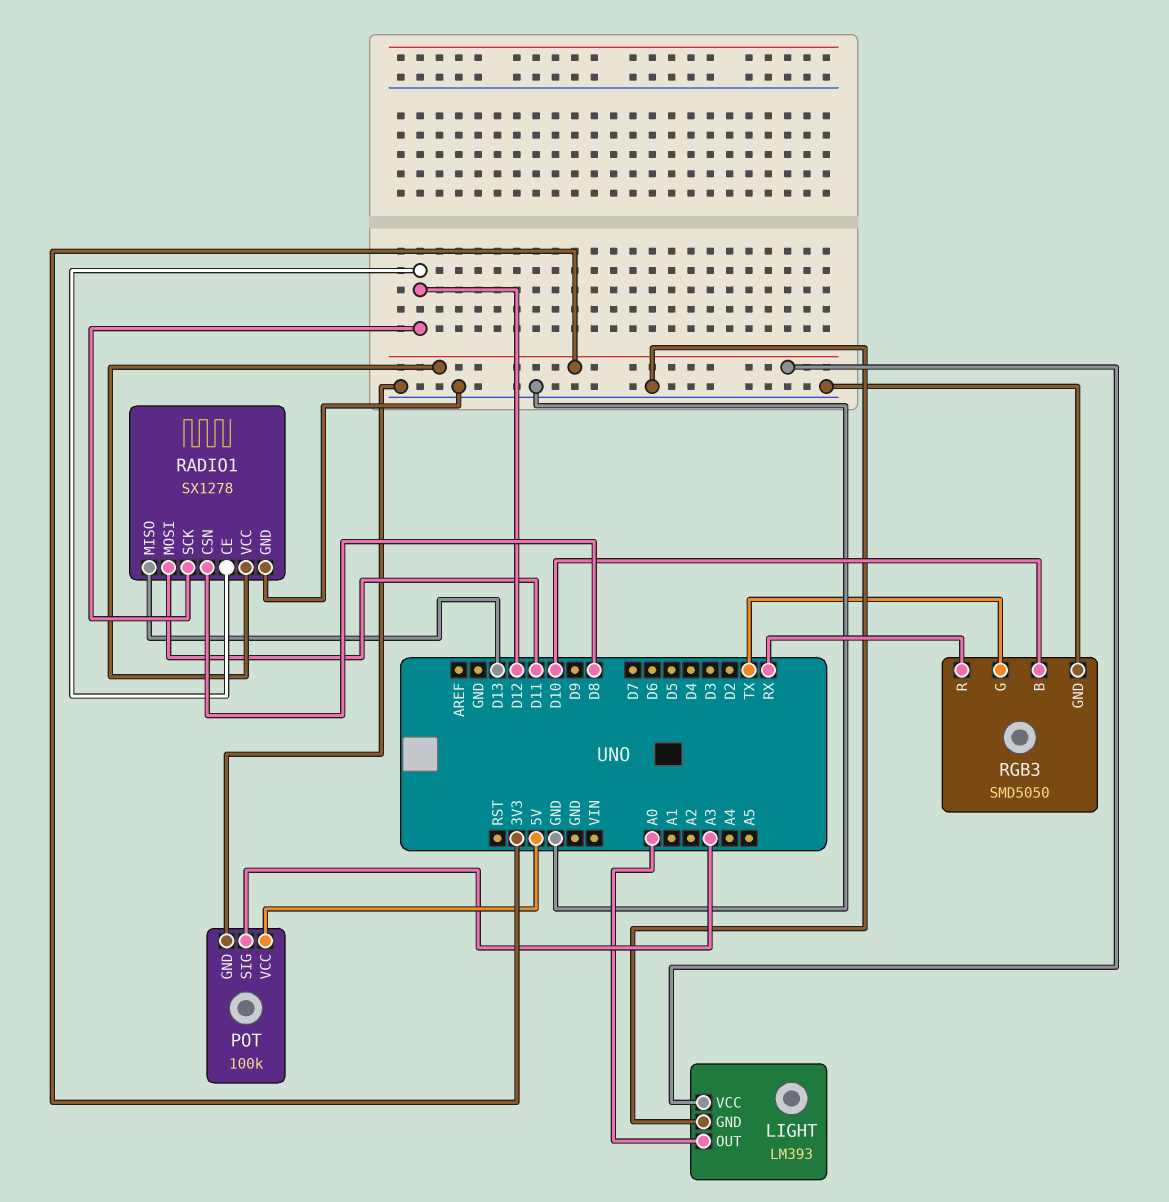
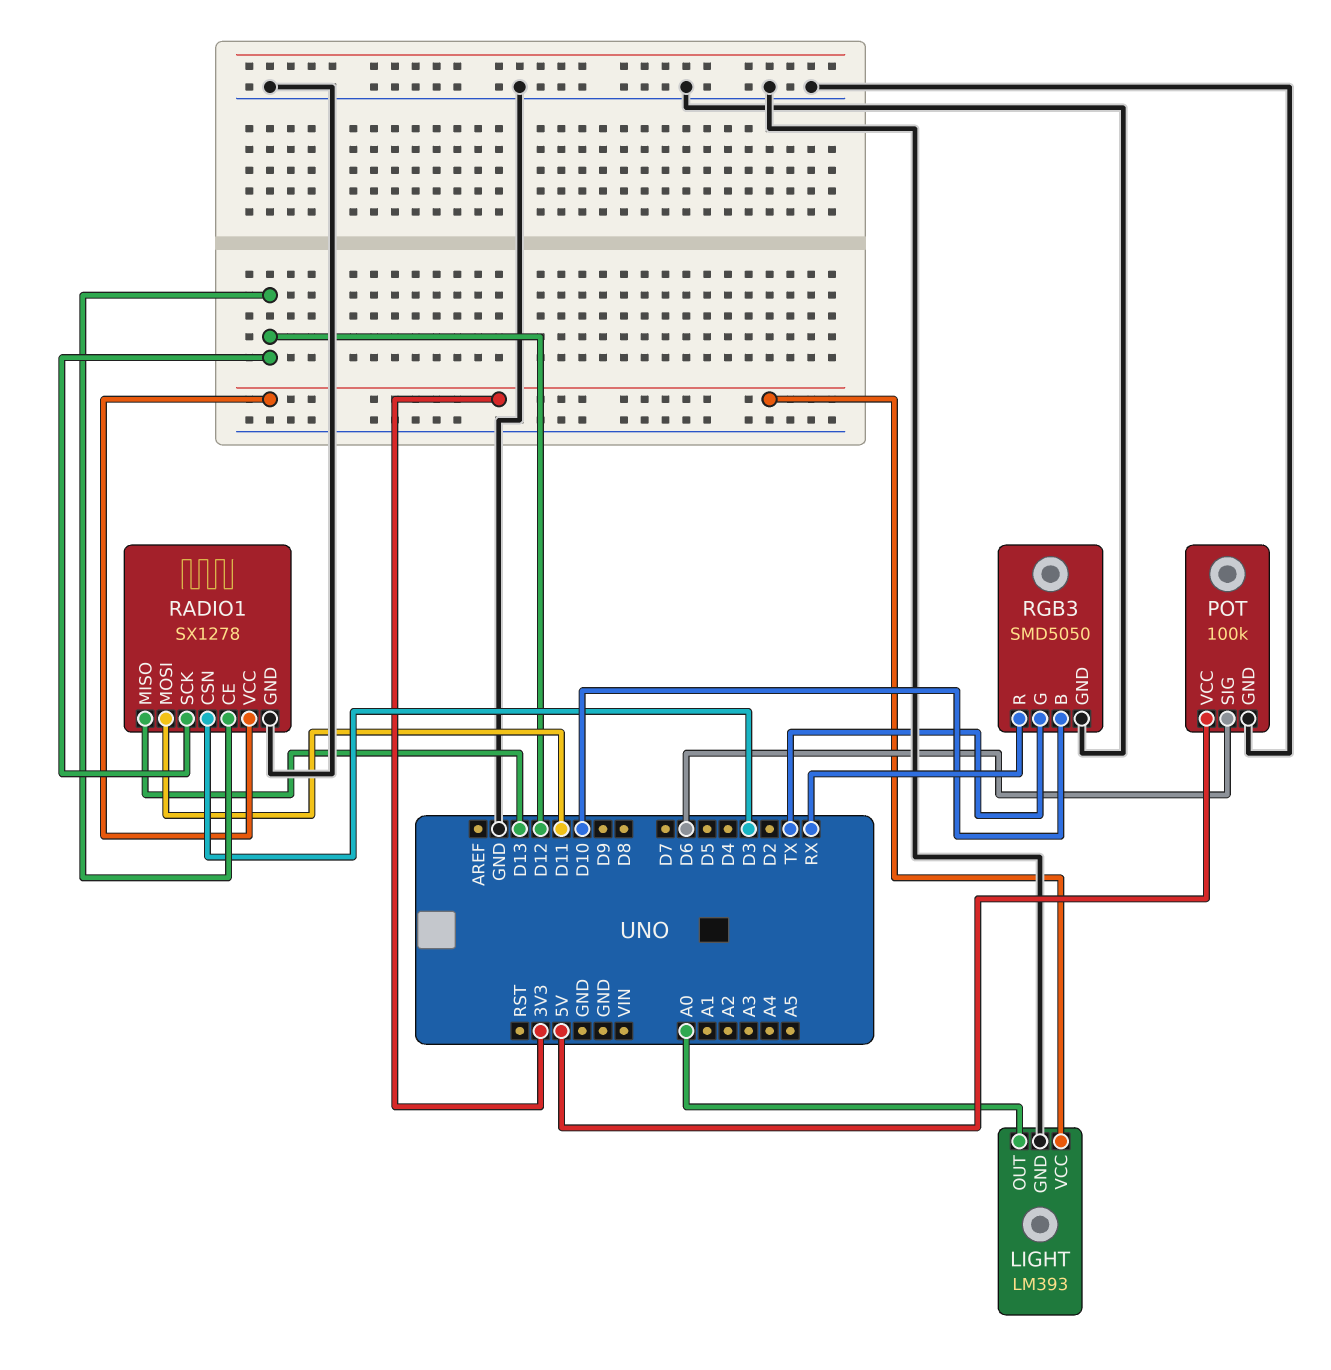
POT pin SIG: A3 -> D6
RADIO1 pin CSN: D8 -> D3

